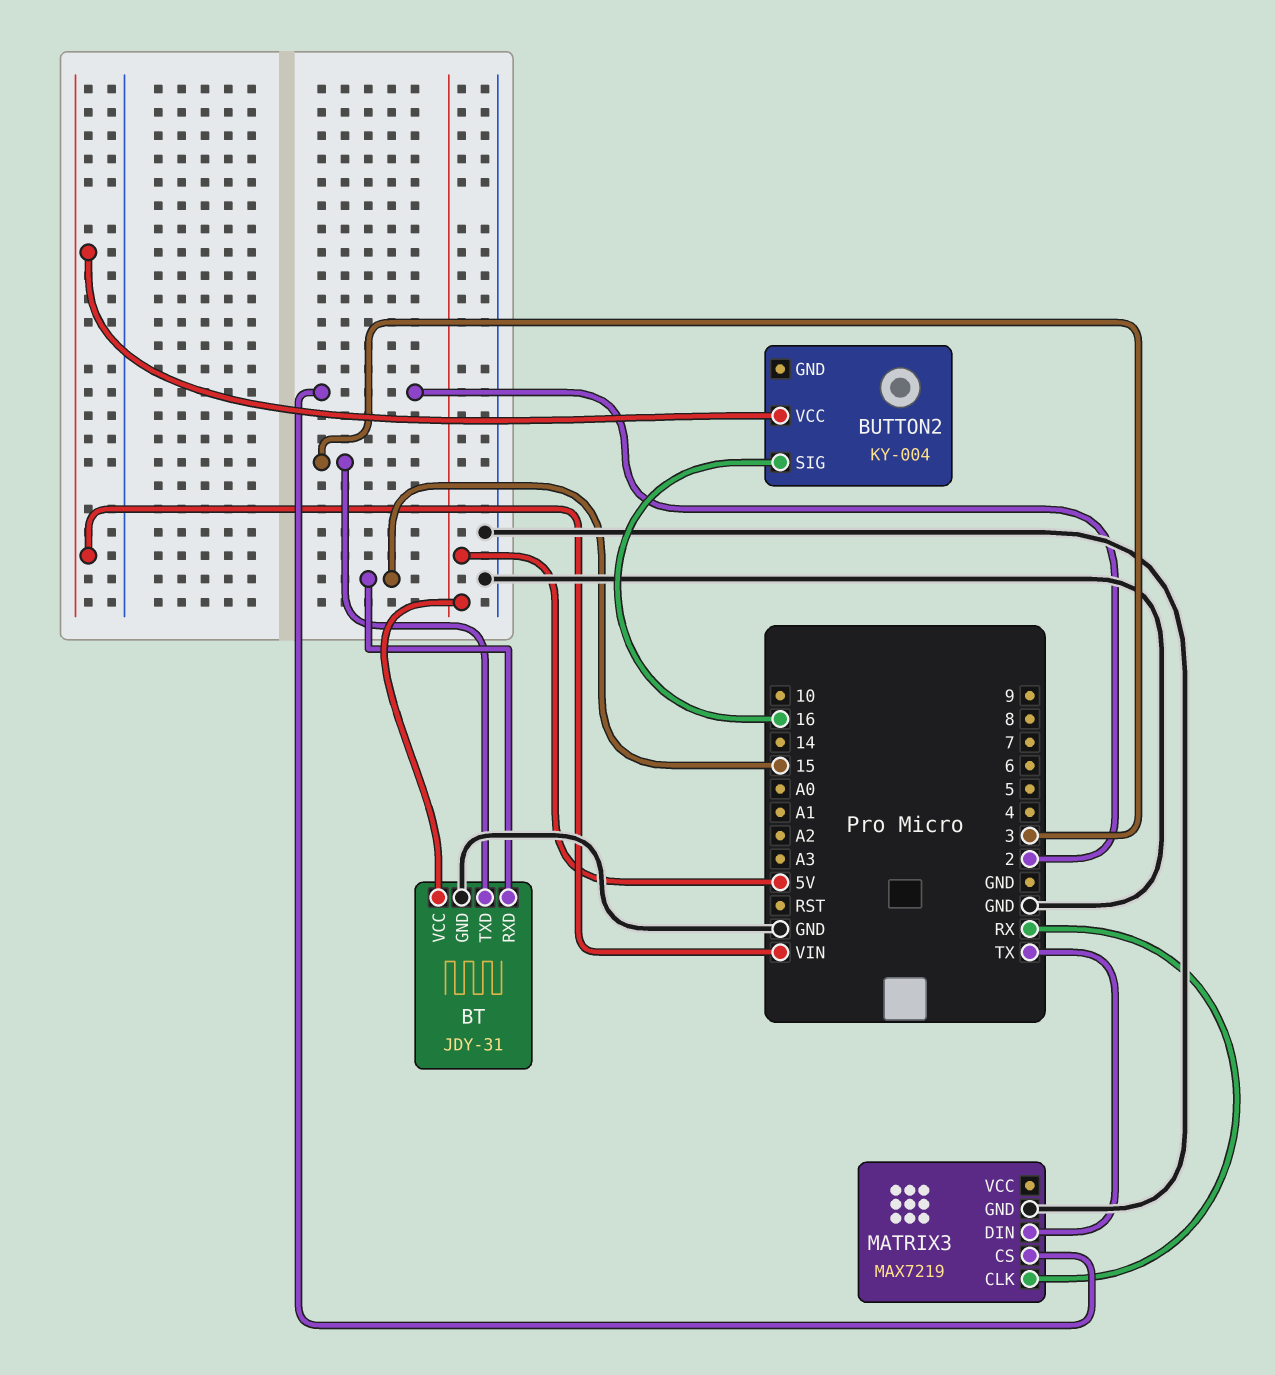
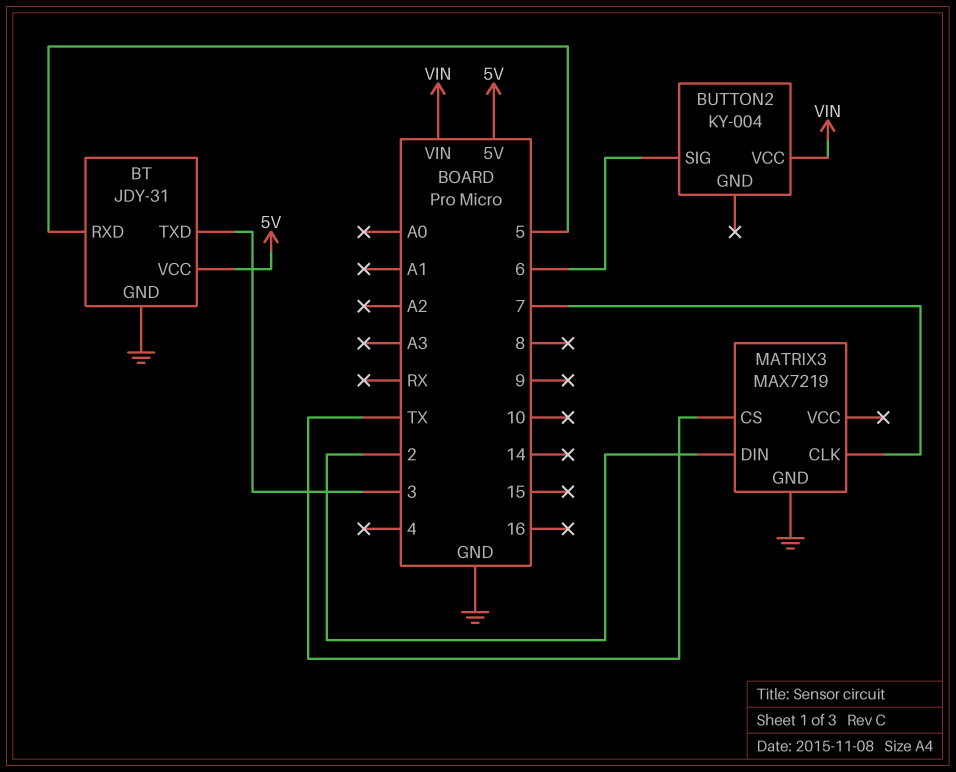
BT pin RXD: 15 -> 5
BUTTON2 pin SIG: 16 -> 6
MATRIX3 pin CLK: RX -> 7
MATRIX3 pin CS: 2 -> TX
MATRIX3 pin DIN: TX -> 2

